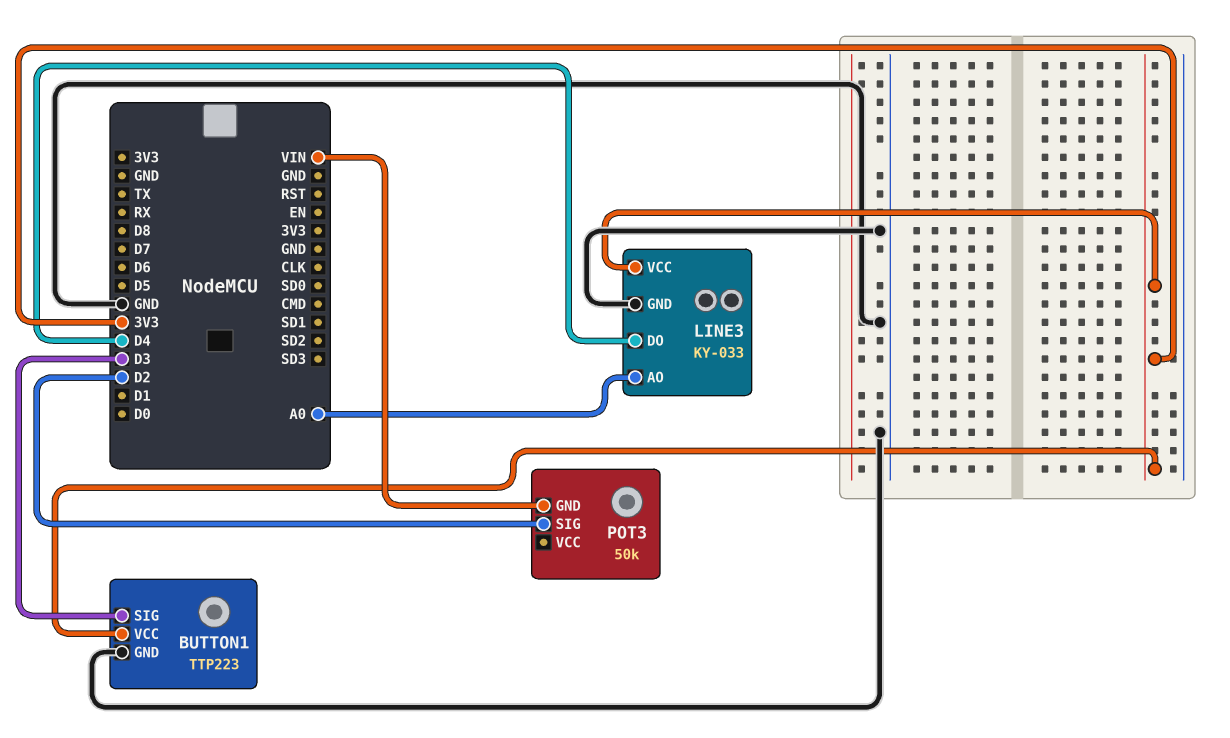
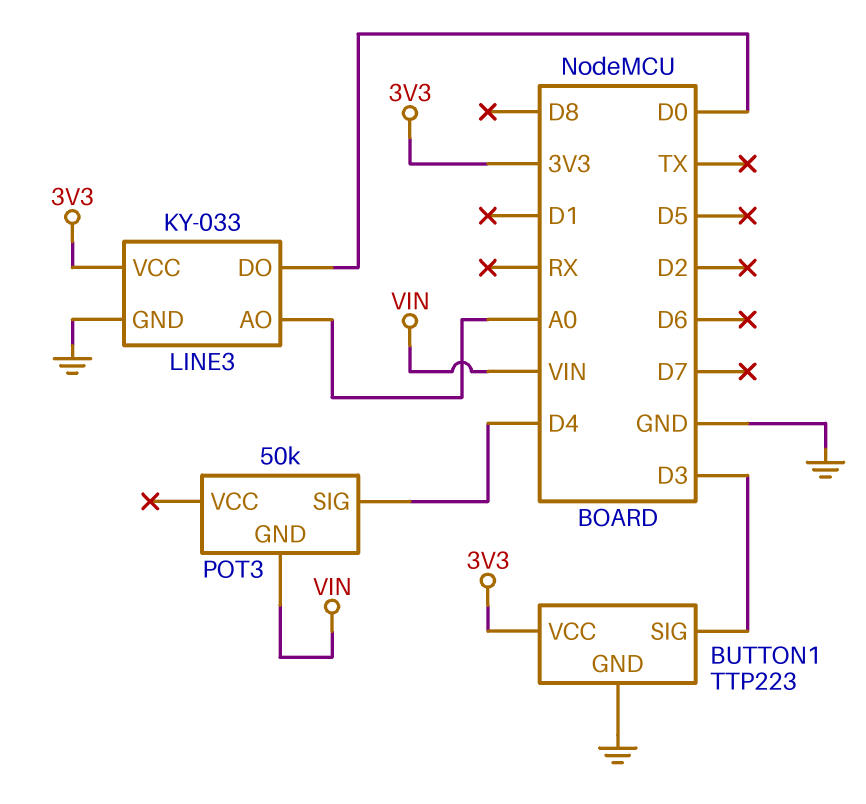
LINE3 pin DO: D4 -> D0
POT3 pin SIG: D2 -> D4

